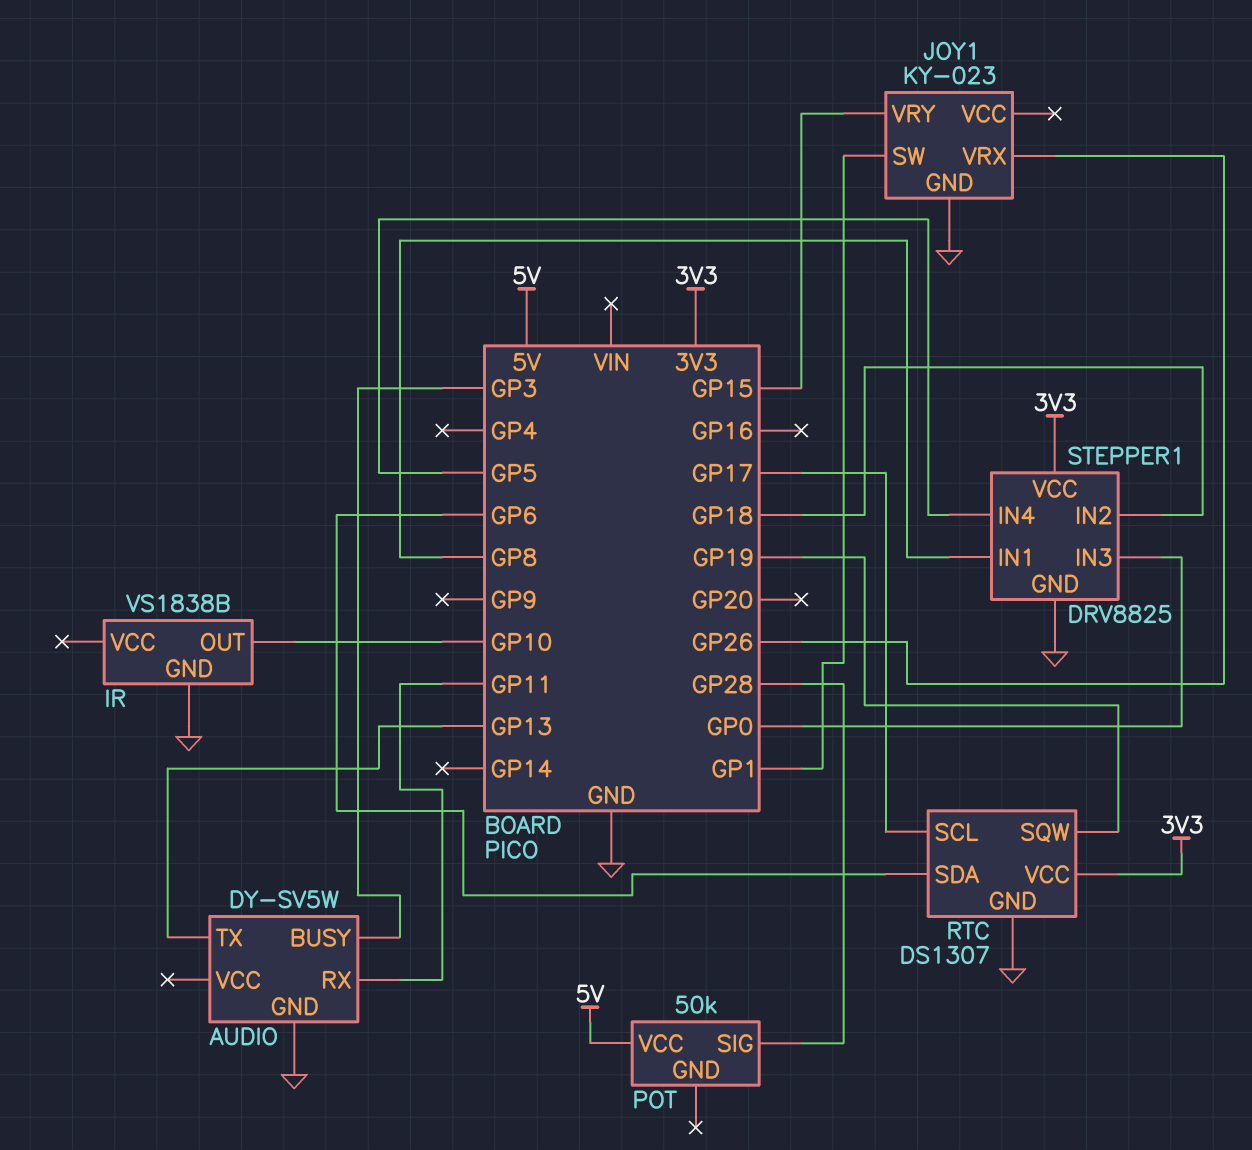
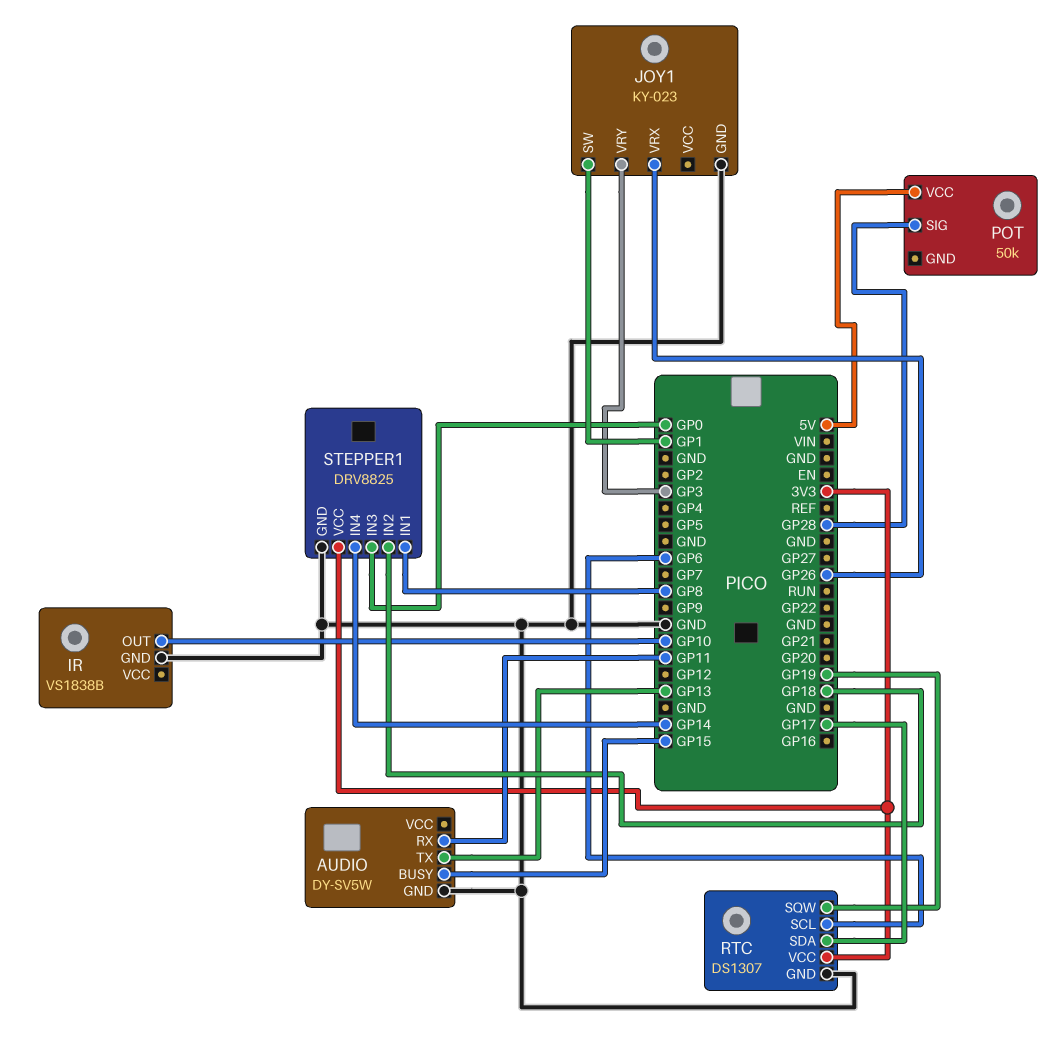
AUDIO pin BUSY: GP3 -> GP15
JOY1 pin VRY: GP15 -> GP3
RTC pin SCL: GP17 -> GP6
RTC pin SDA: GP6 -> GP17
STEPPER1 pin IN4: GP5 -> GP14

